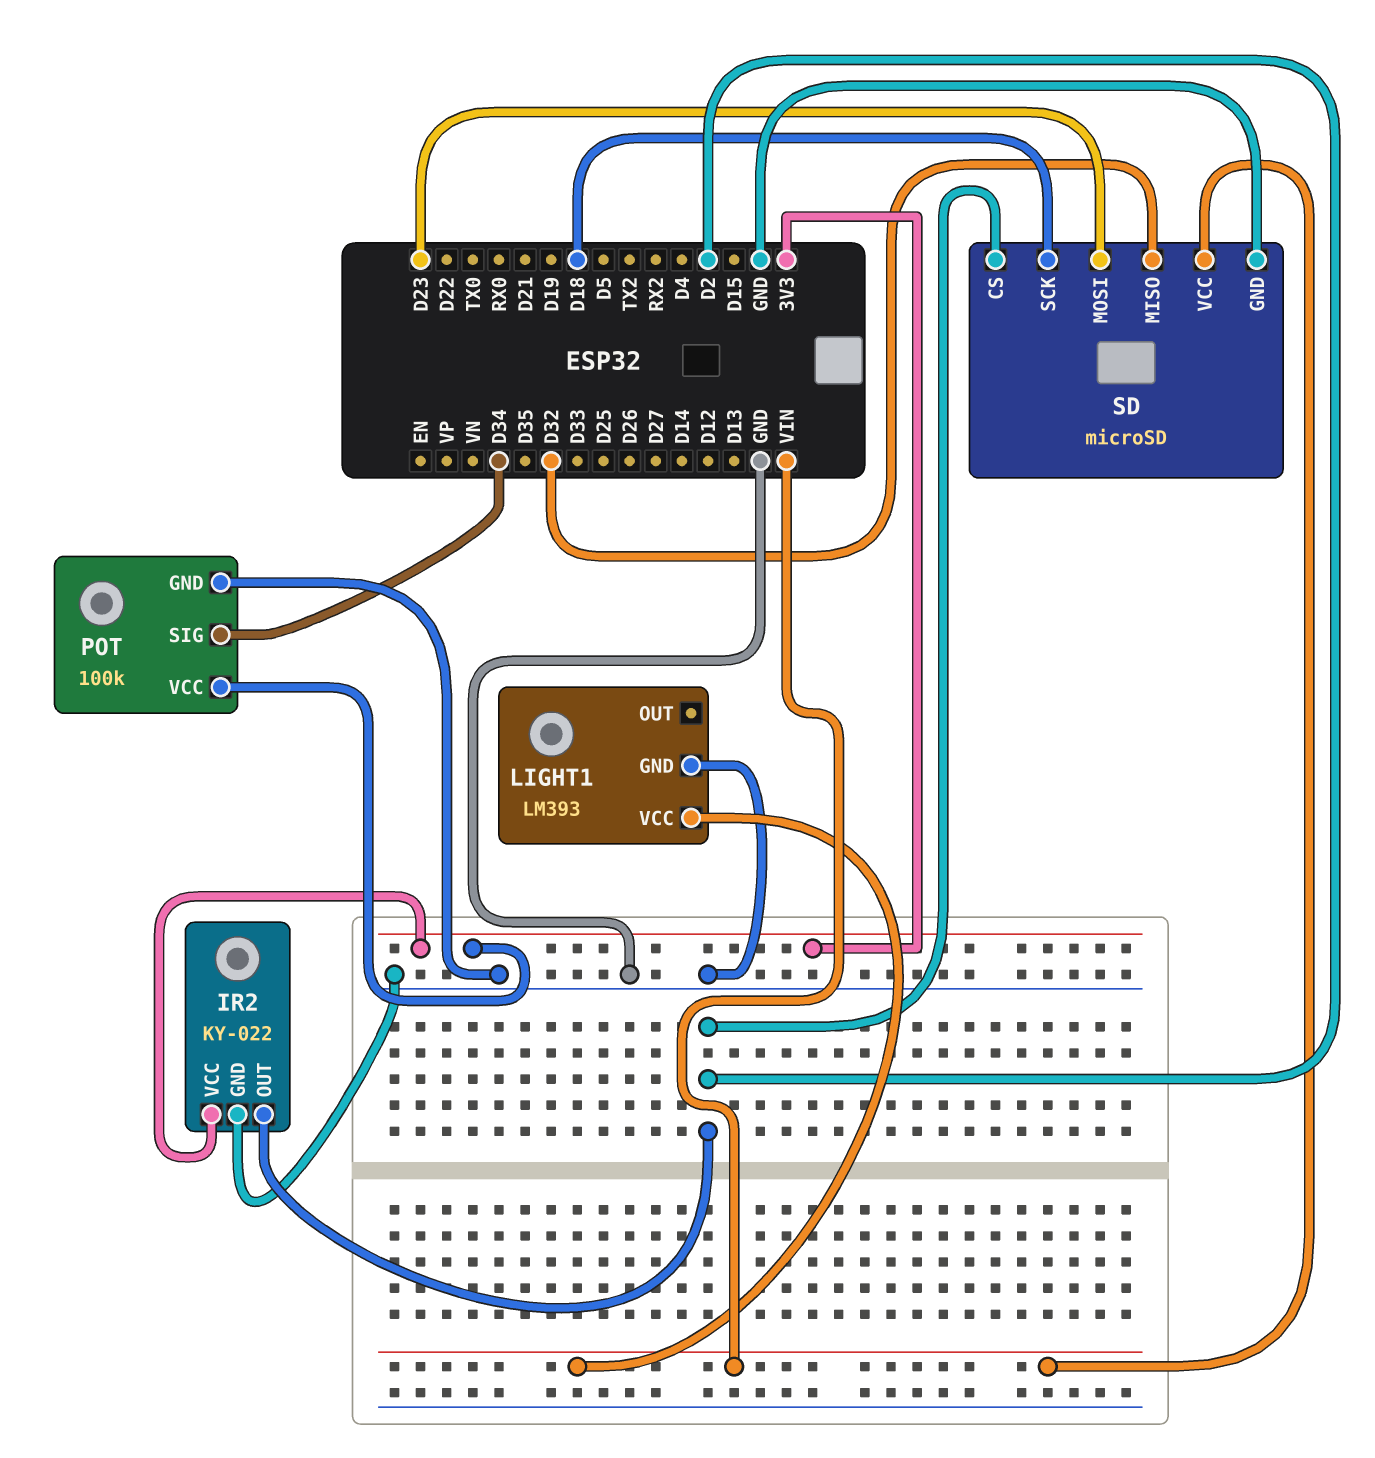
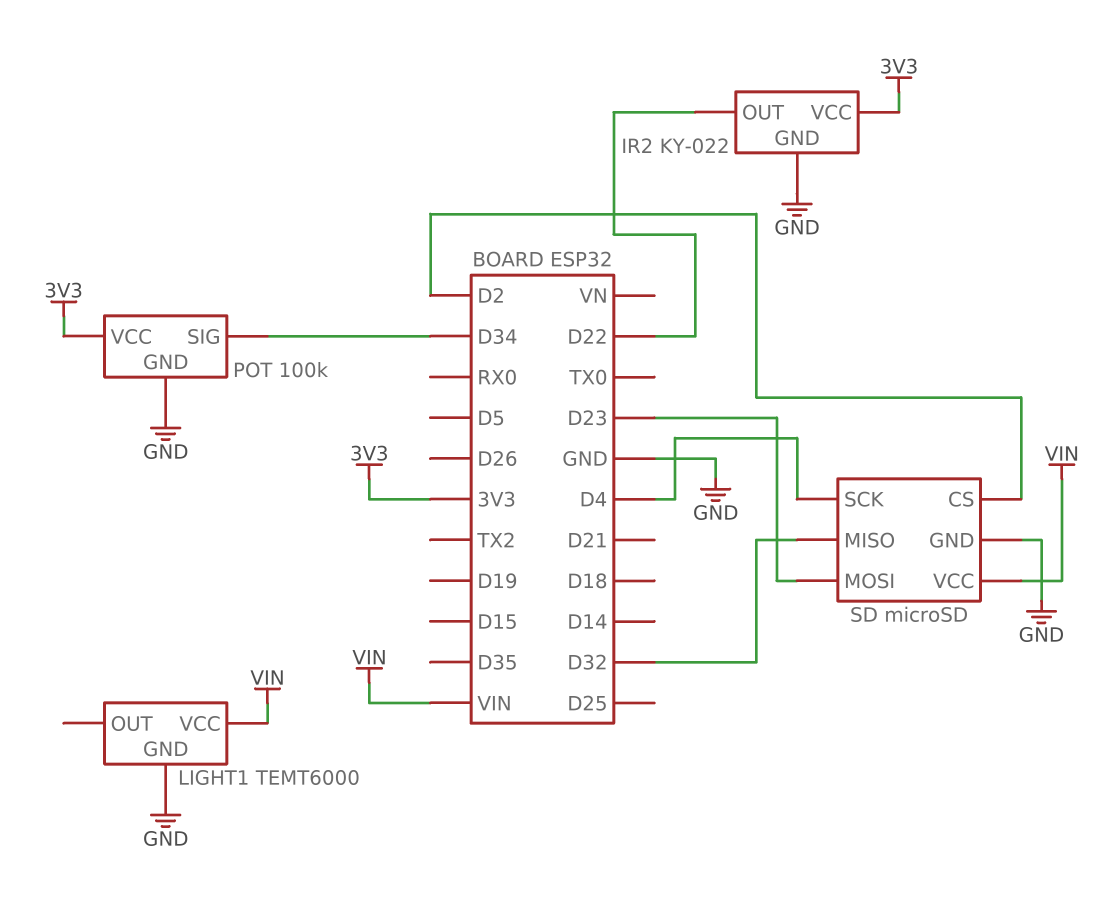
IR2 pin OUT: D2 -> D22
LIGHT1: LM393 -> TEMT6000
SD pin SCK: D18 -> D4

